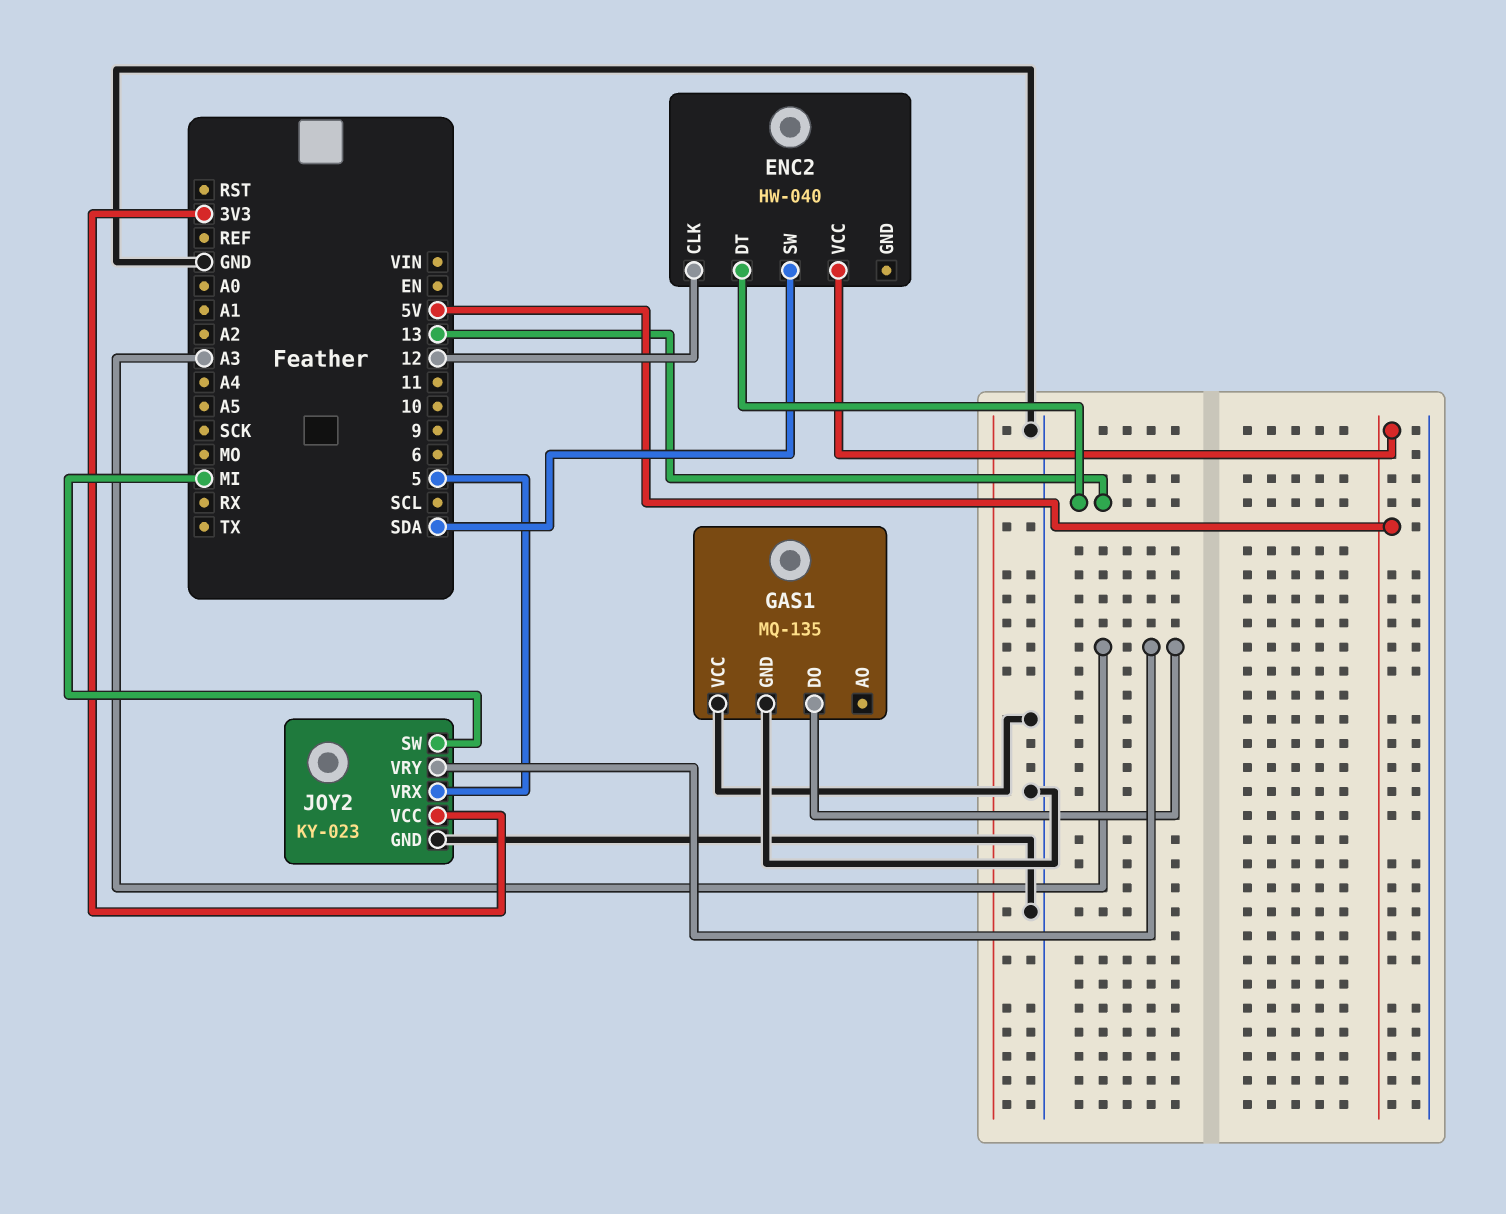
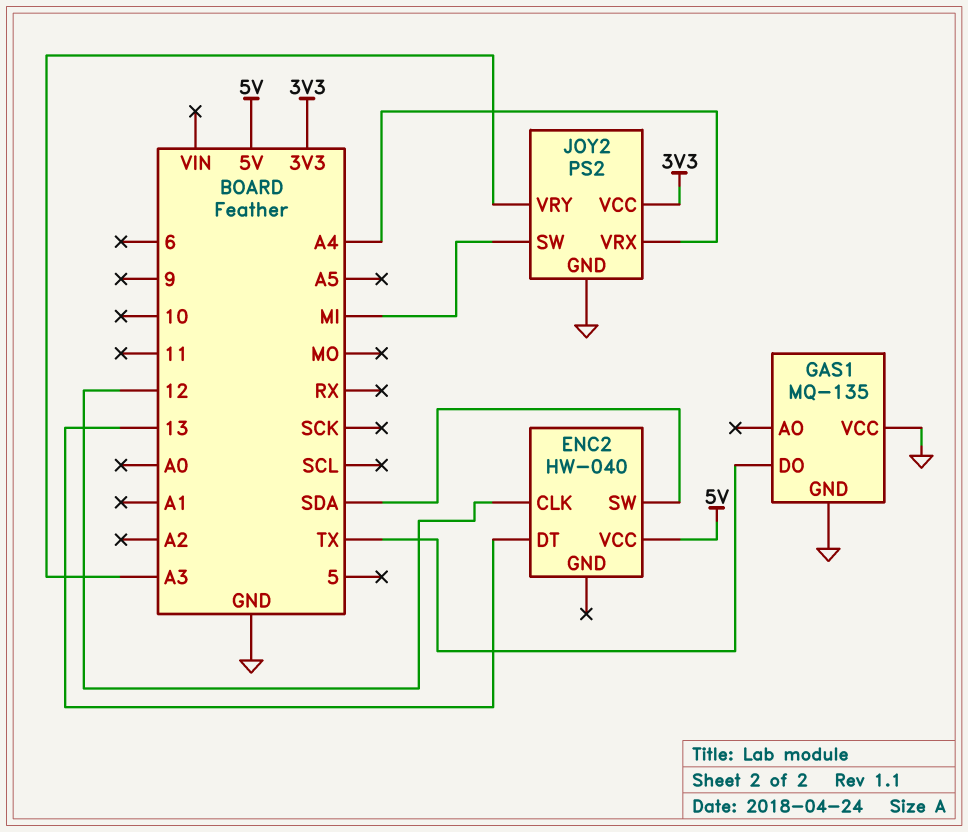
GAS1 pin DO: A3 -> TX
JOY2: KY-023 -> PS2
JOY2 pin VRX: 5 -> A4

